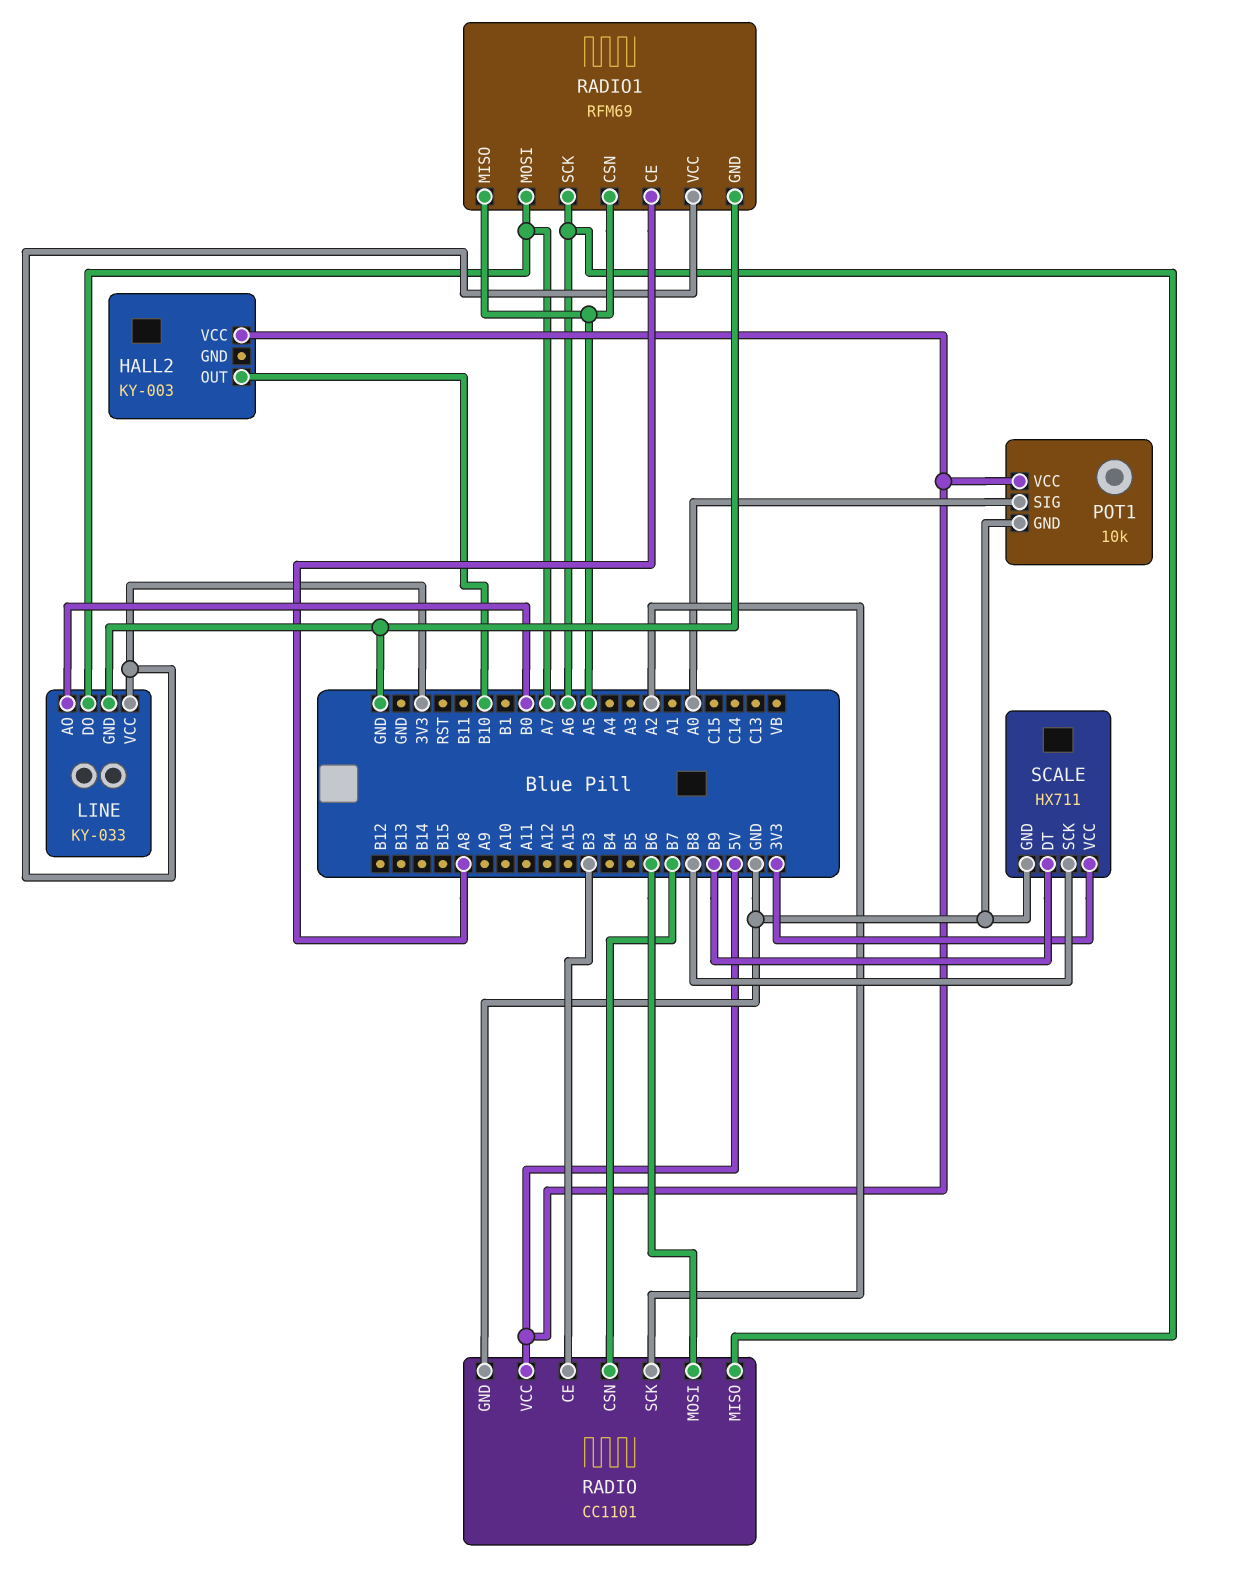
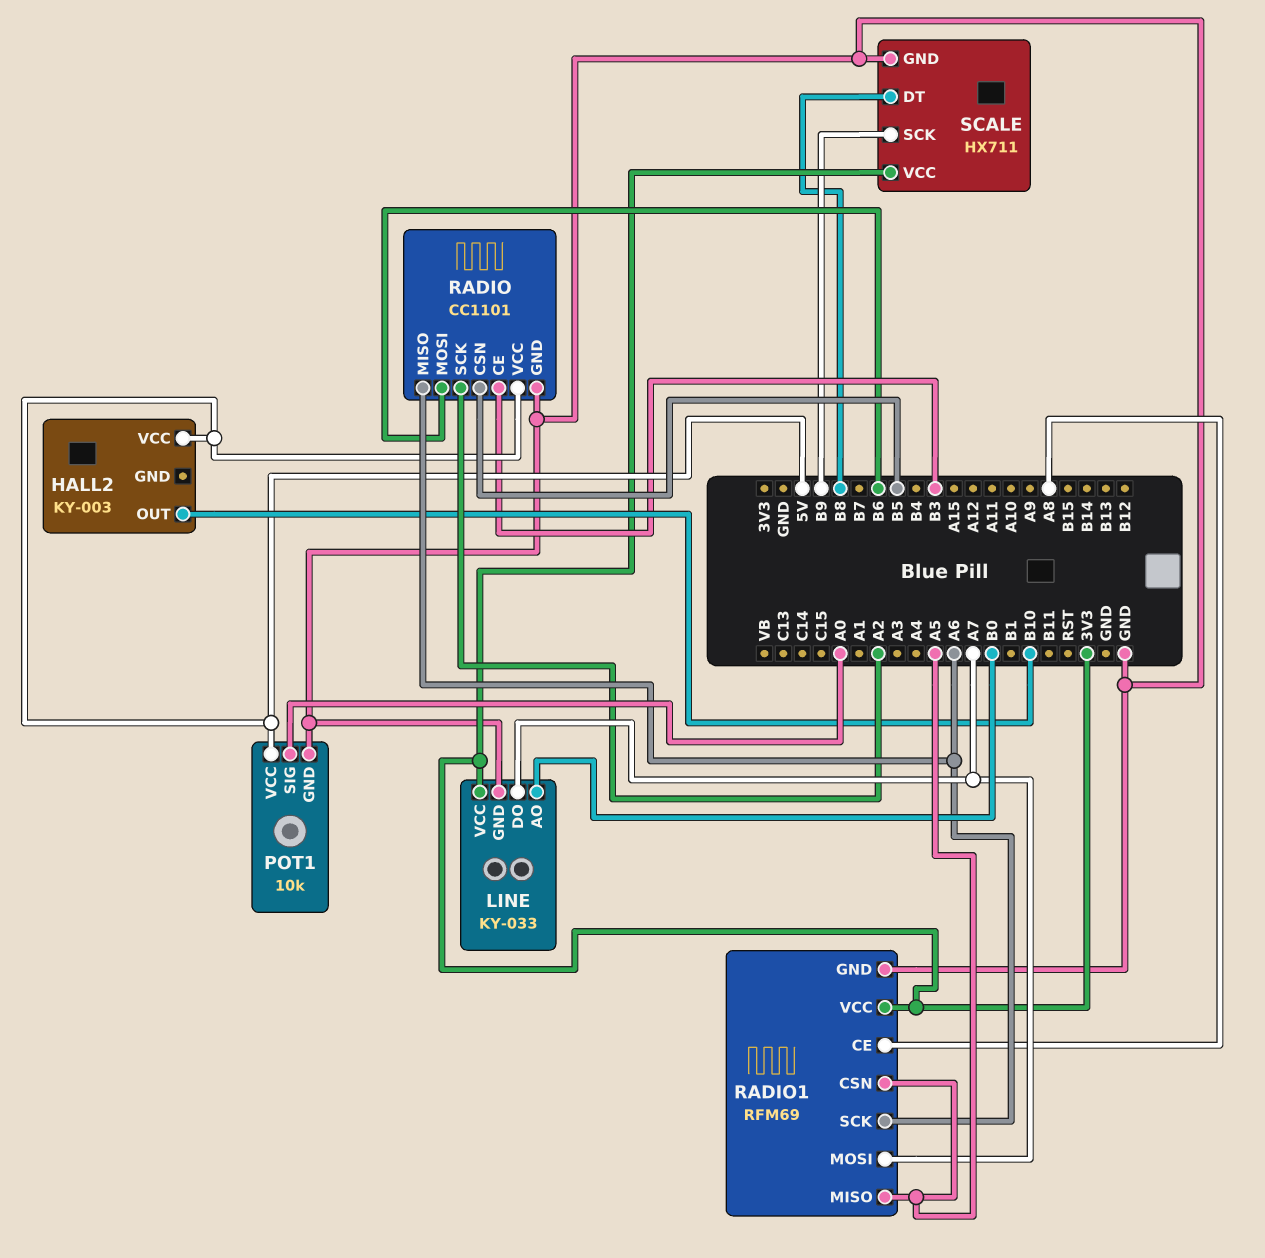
RADIO pin CSN: B7 -> B5
SCALE pin DT: B9 -> B8
SCALE pin SCK: B8 -> B9

